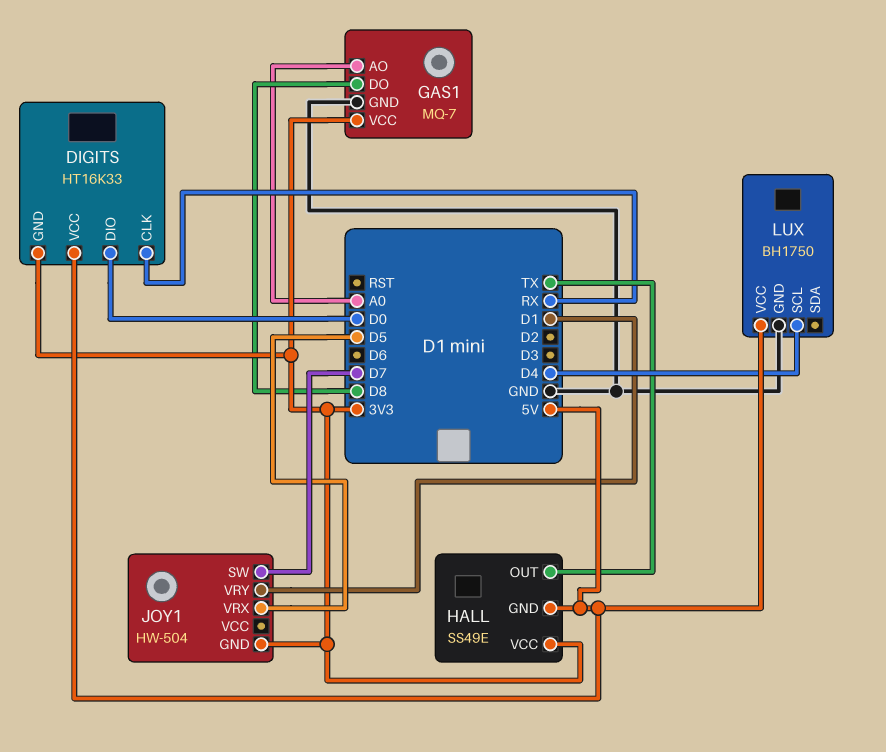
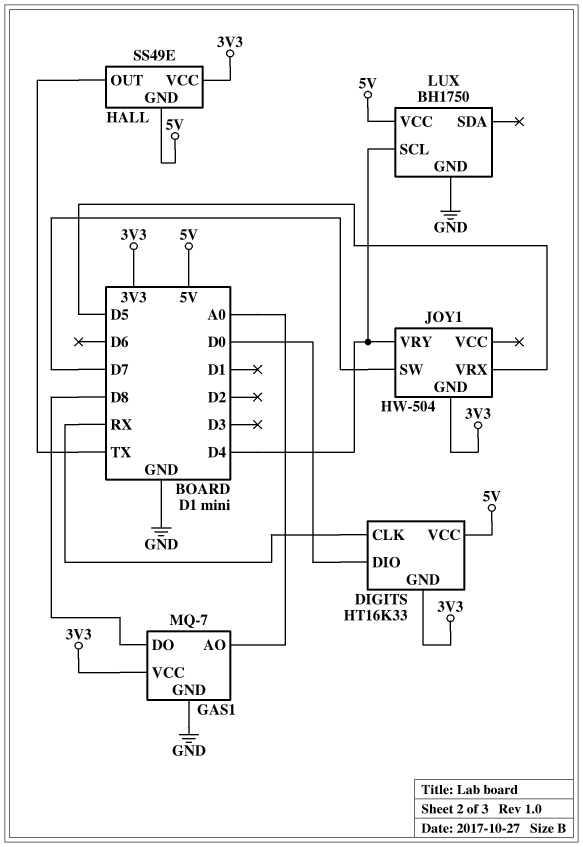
JOY1 pin VRY: D1 -> D4

